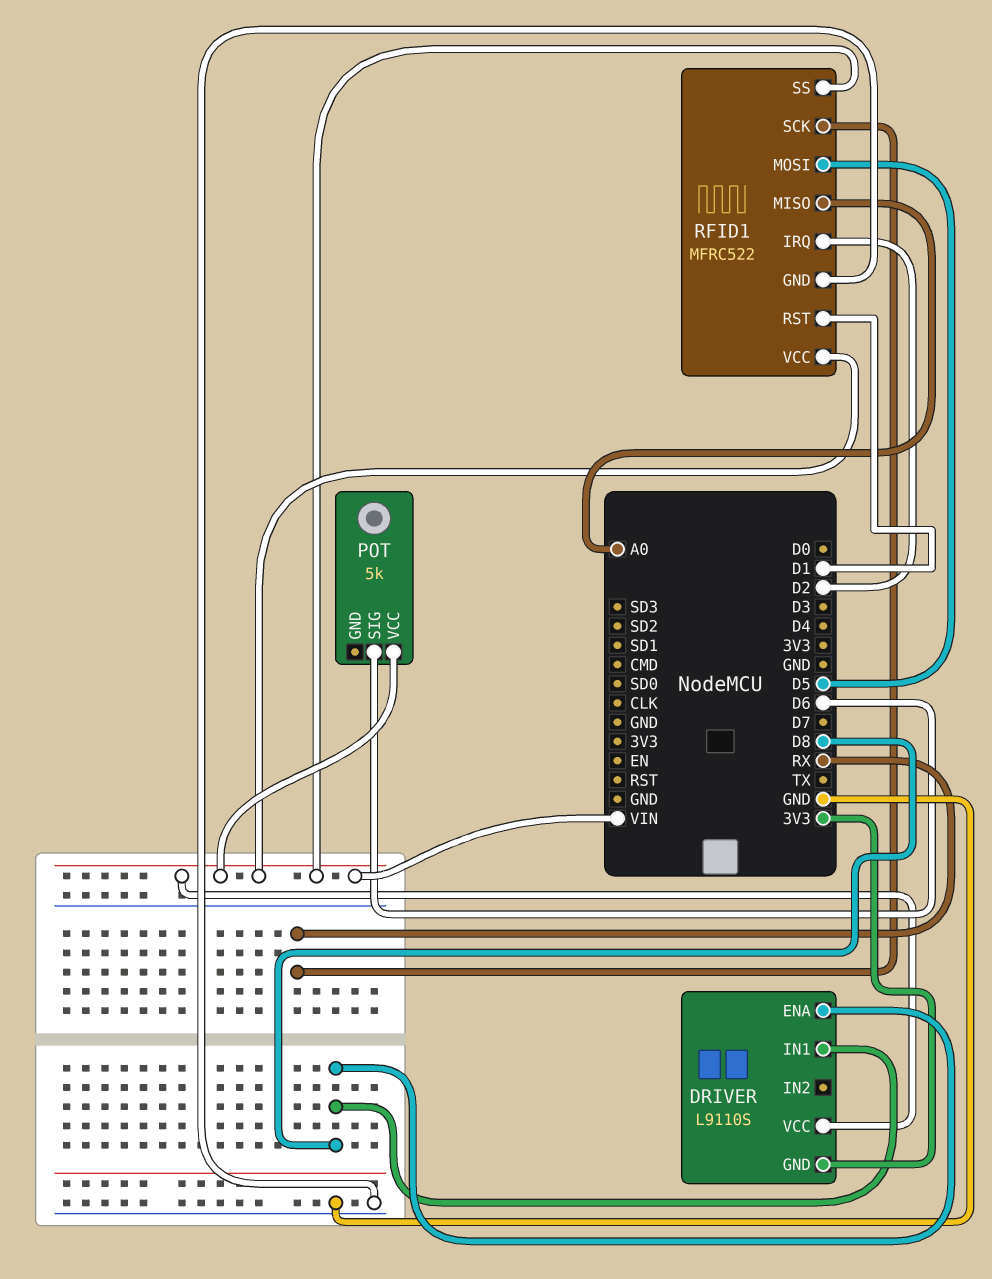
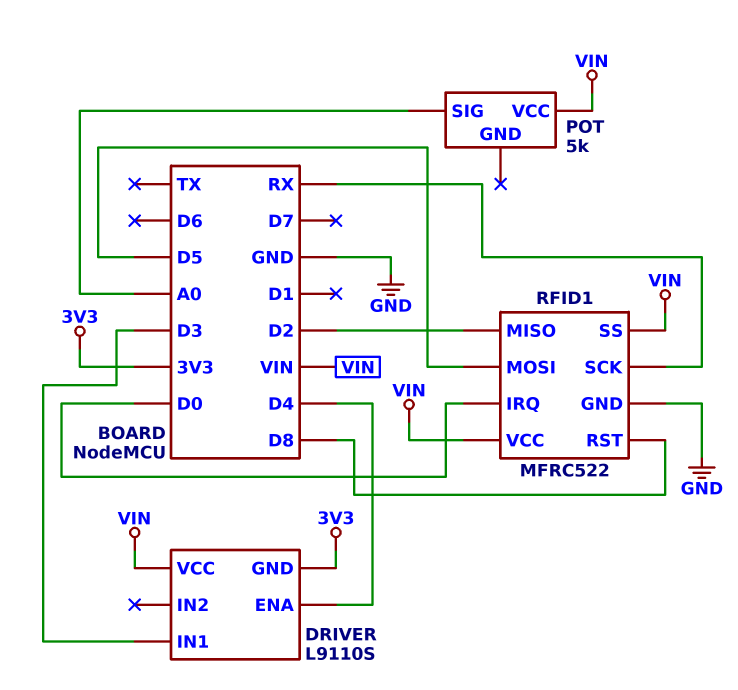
DRIVER pin ENA: D8 -> D4
DRIVER pin IN1: D8 -> D3
POT pin SIG: D6 -> A0
RFID1 pin IRQ: D2 -> D0
RFID1 pin MISO: A0 -> D2
RFID1 pin RST: D1 -> D8

